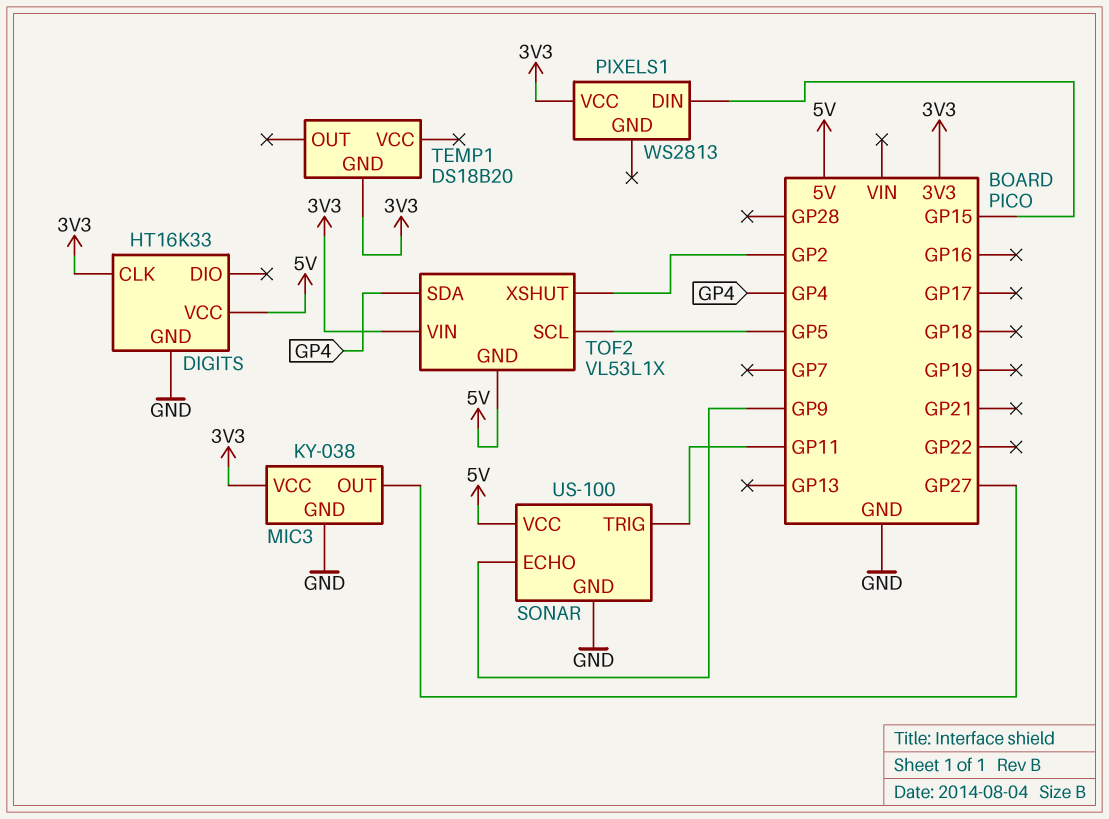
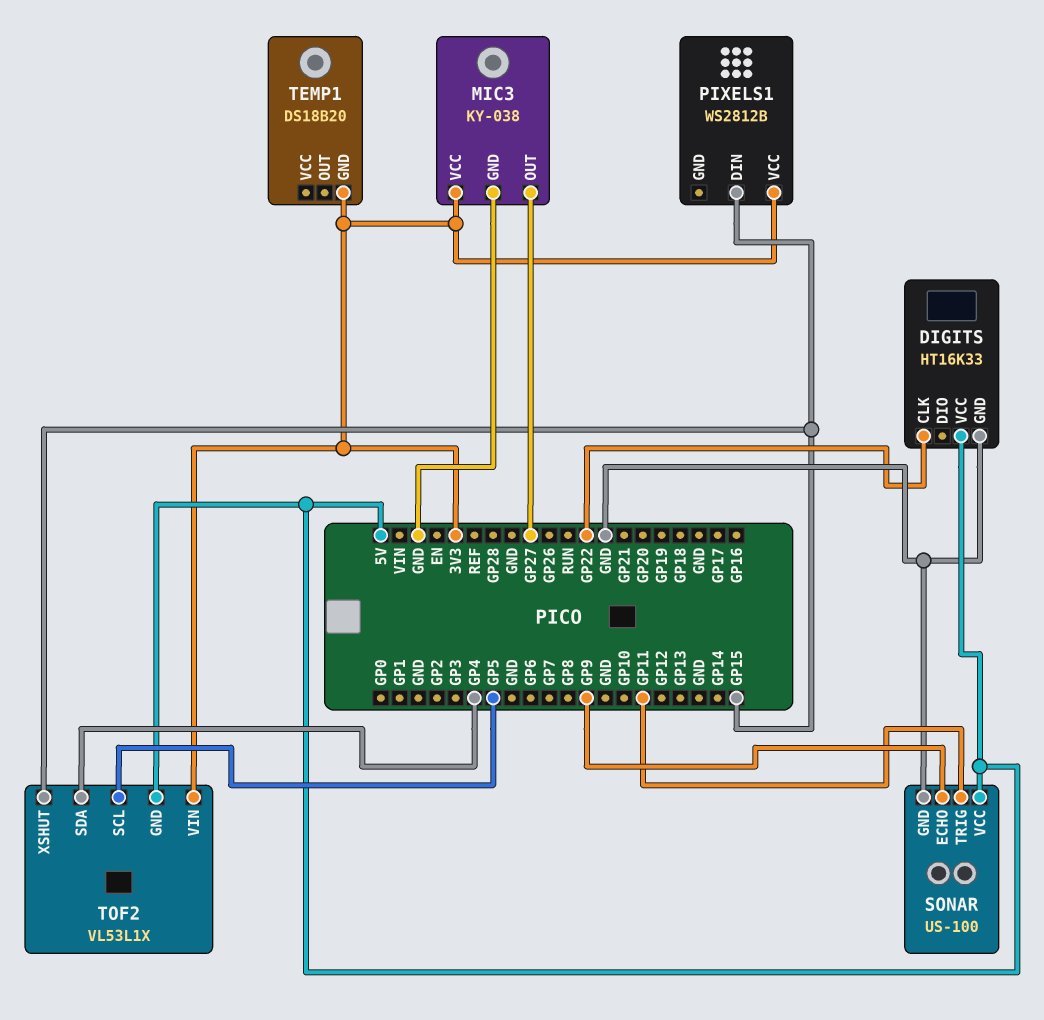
DIGITS pin CLK: 3V3 -> GP22
PIXELS1: WS2813 -> WS2812B
TOF2 pin XSHUT: GP2 -> GP15

